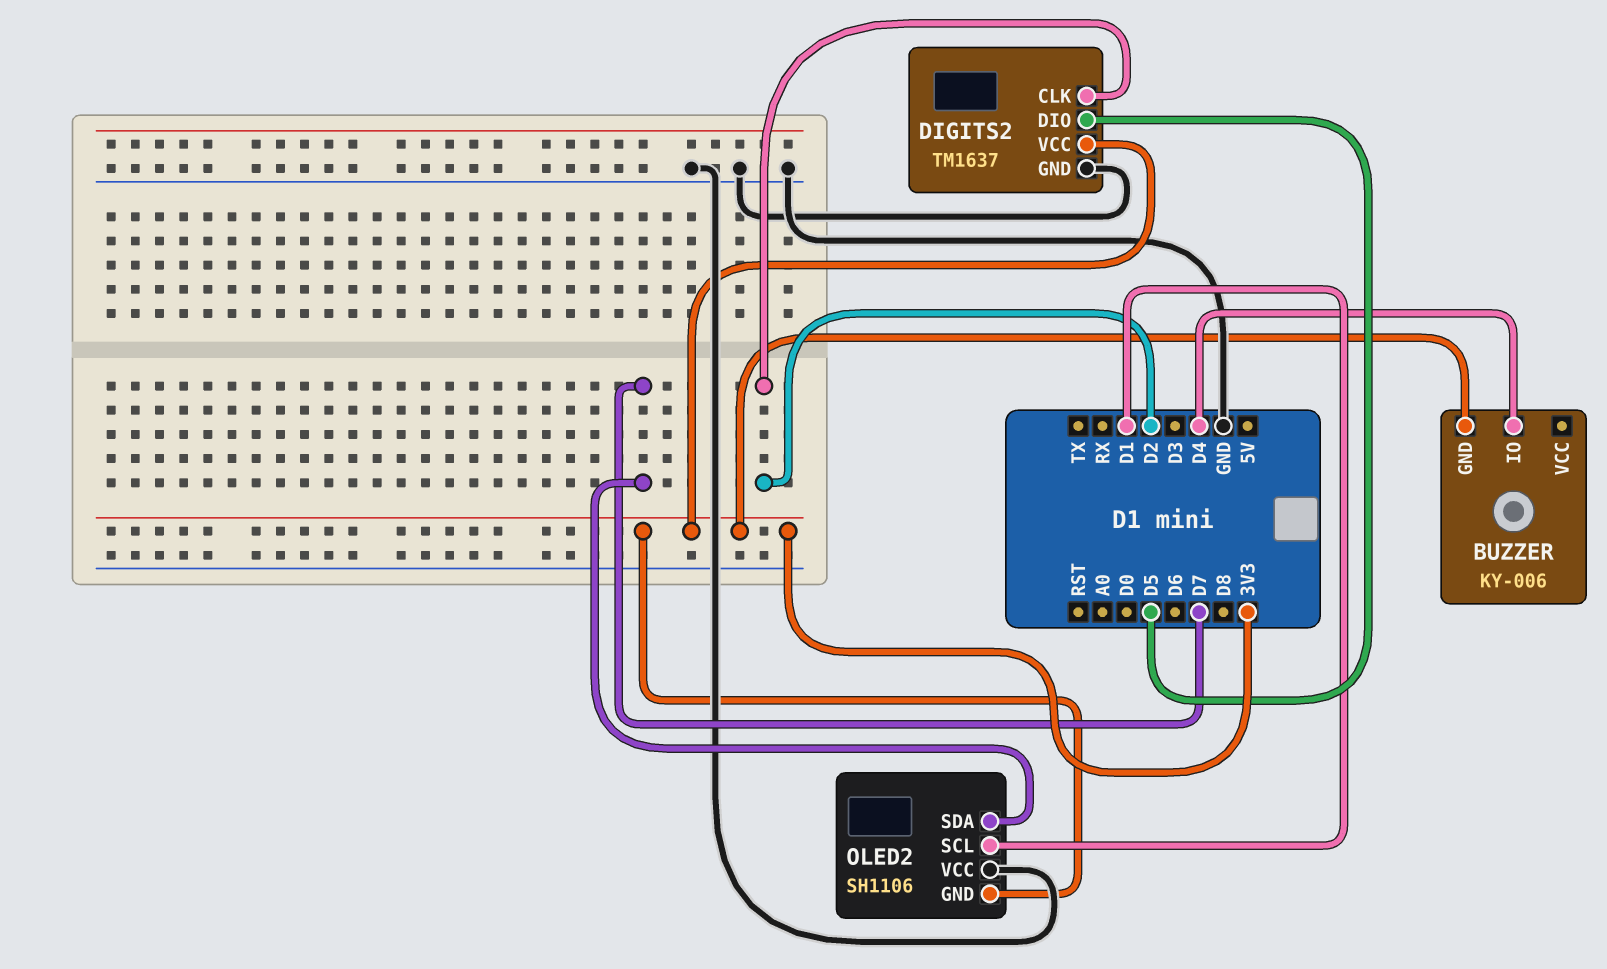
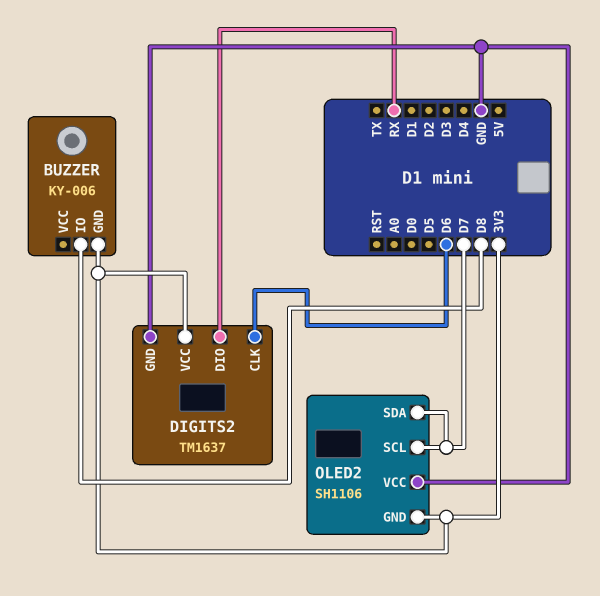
BUZZER pin IO: D4 -> D8
DIGITS2 pin CLK: D2 -> D6
DIGITS2 pin DIO: D5 -> RX
OLED2 pin SCL: D1 -> D7

